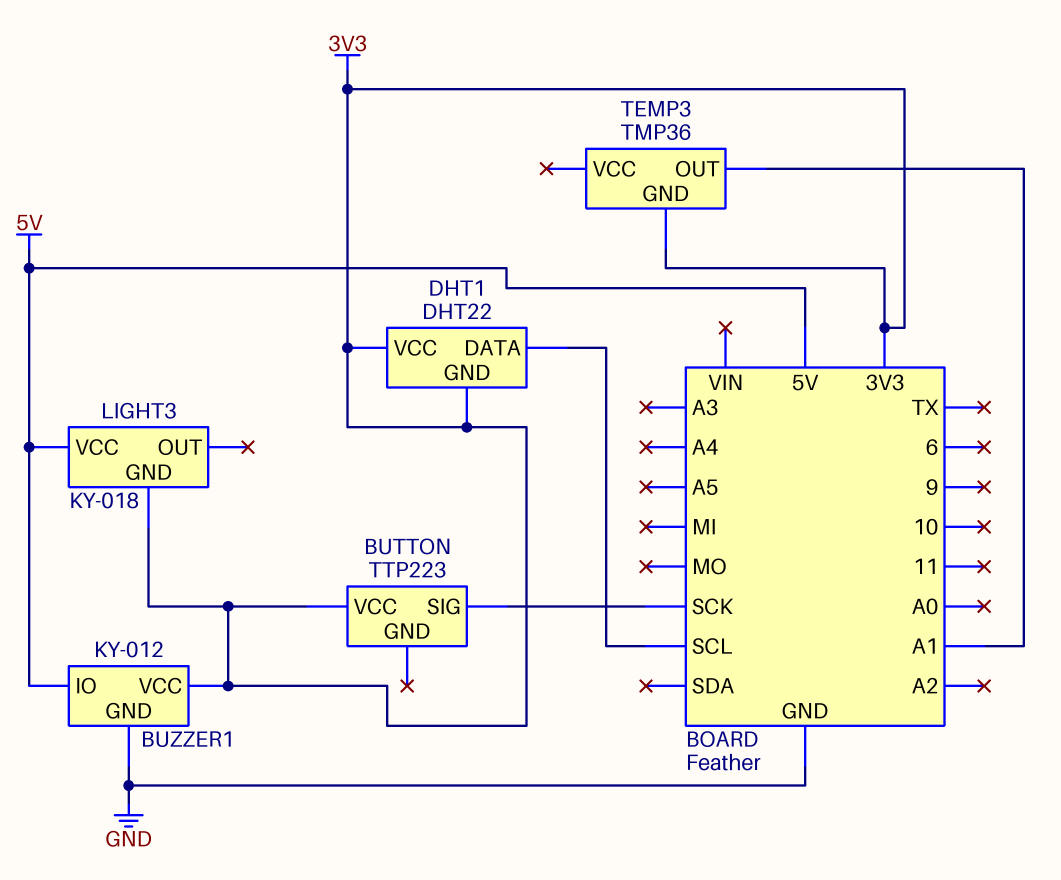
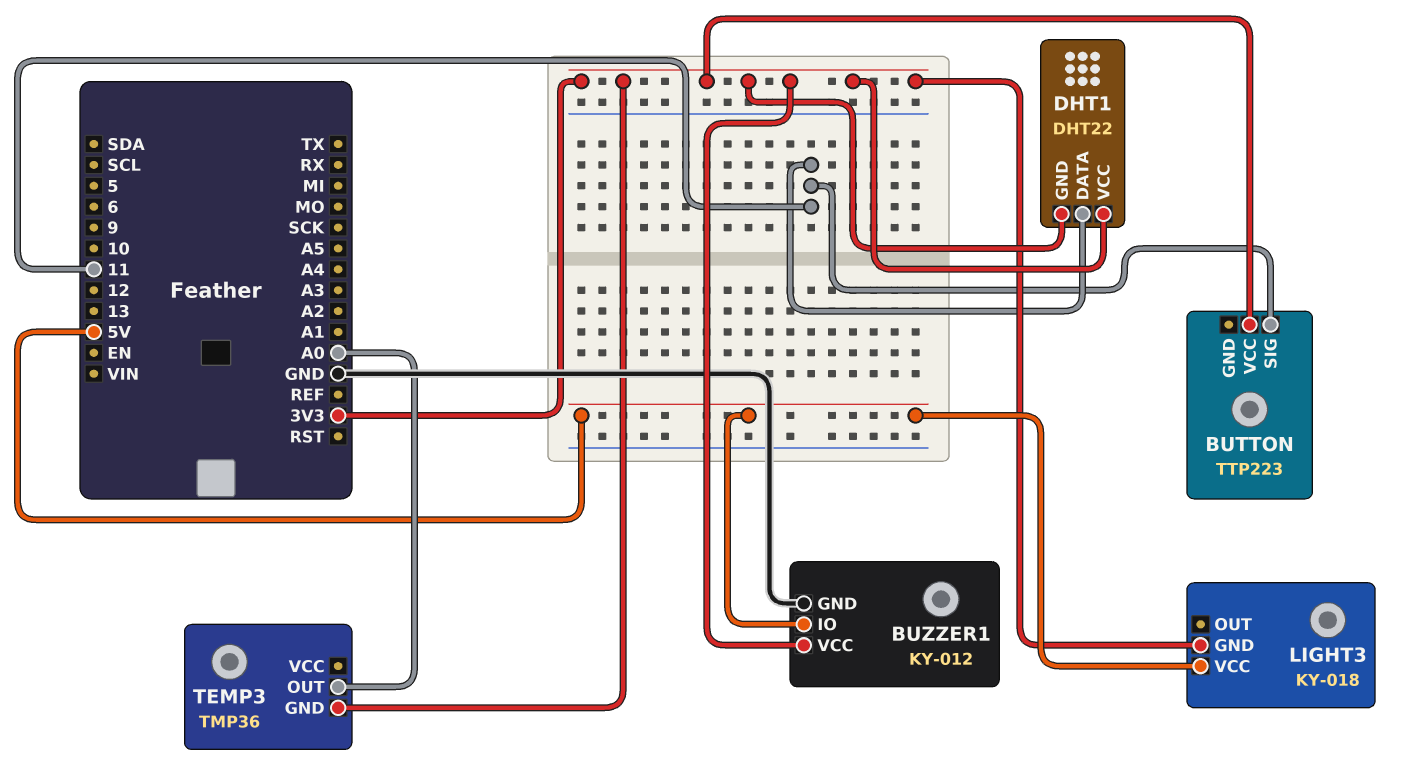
BUTTON pin SIG: SCK -> 11
DHT1 pin DATA: SCL -> 11
TEMP3 pin OUT: A1 -> A0

